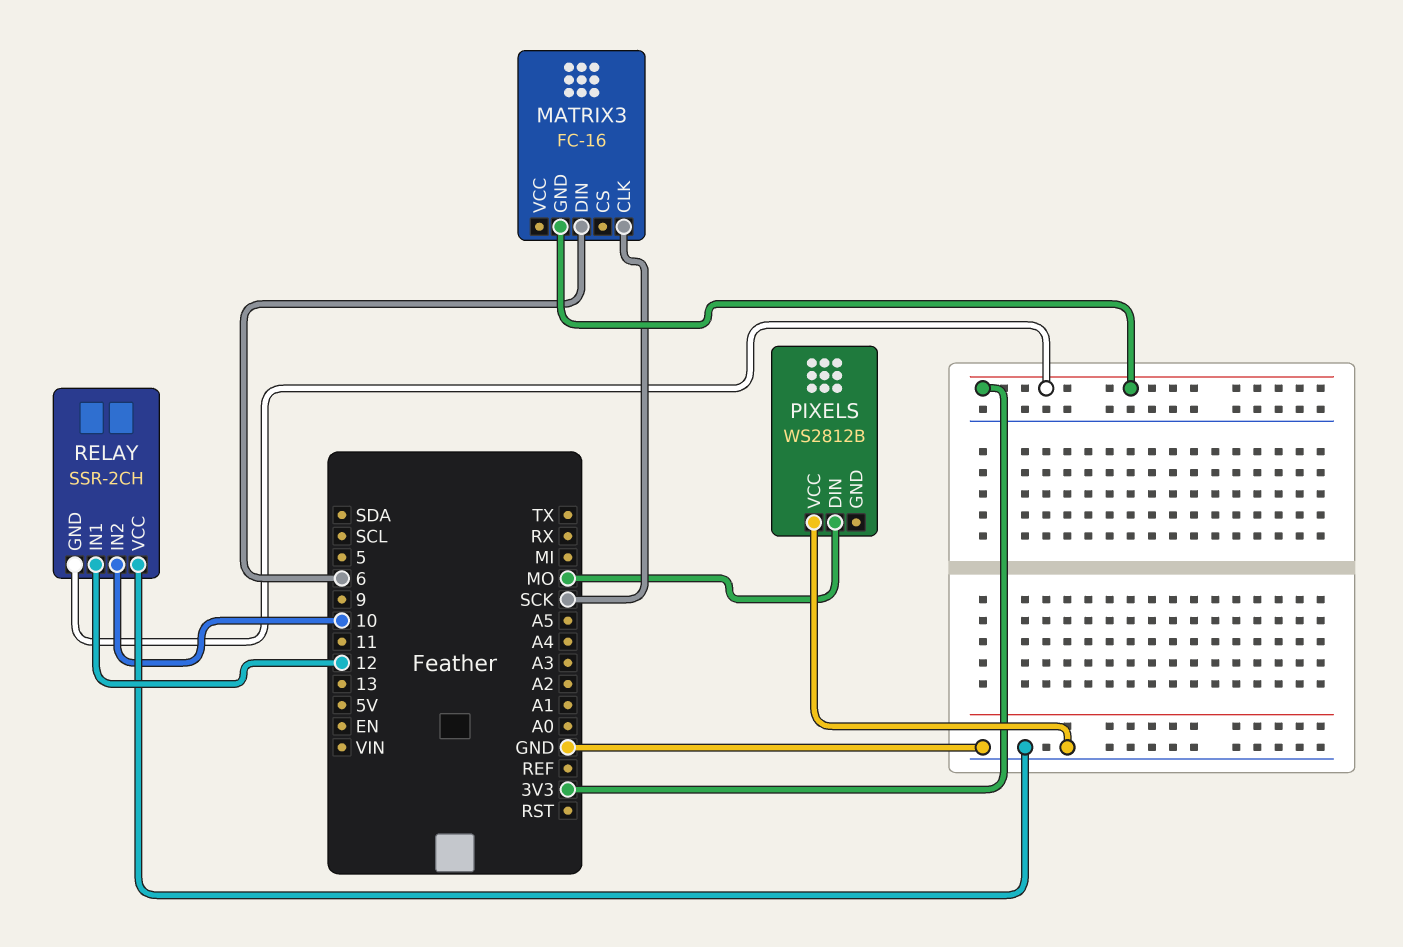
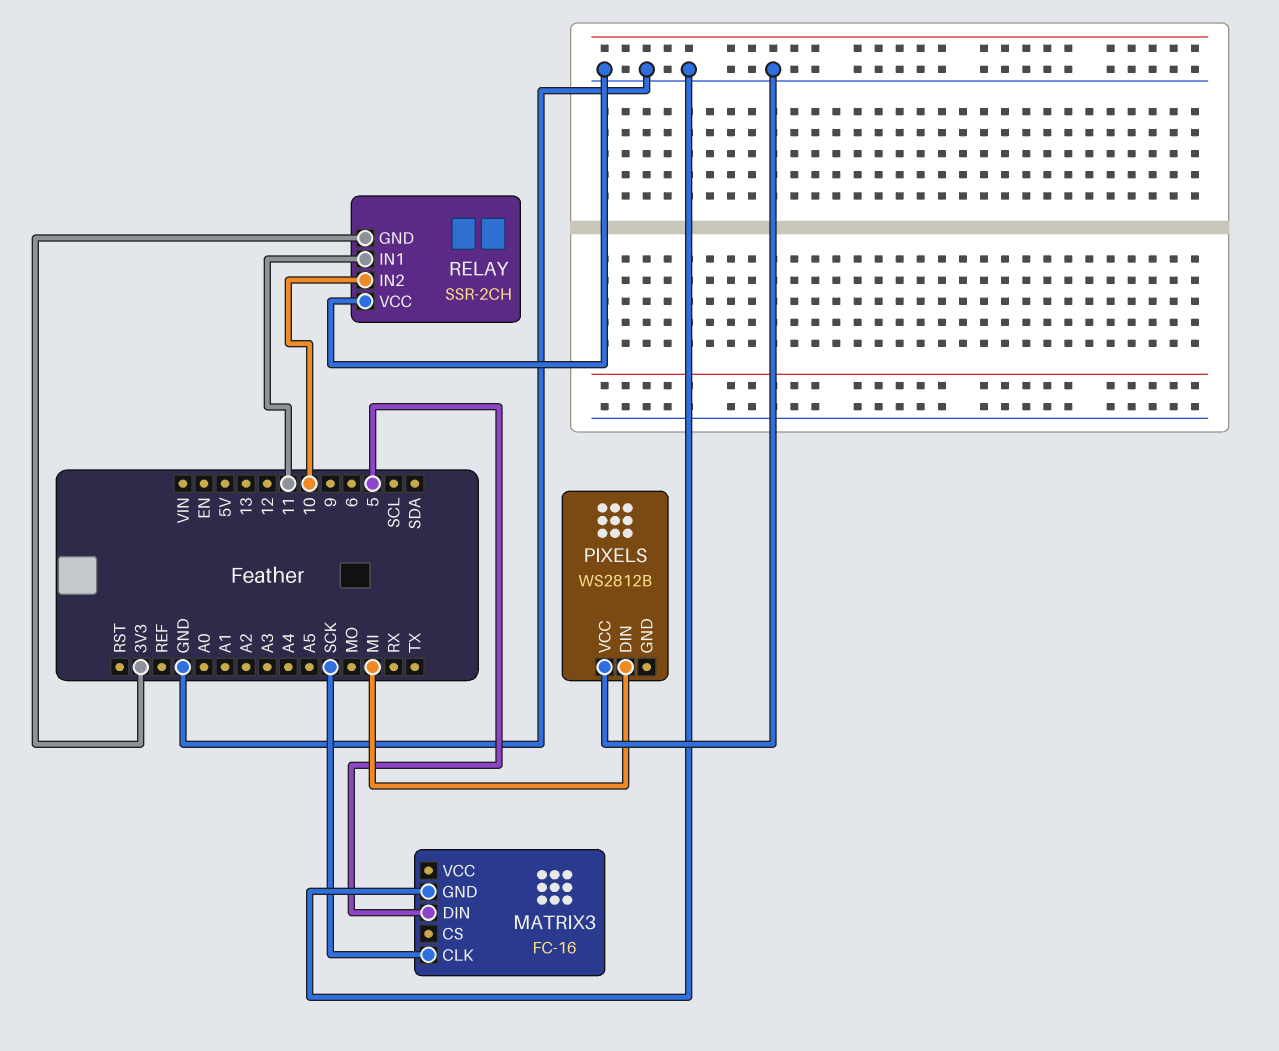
MATRIX3 pin DIN: 6 -> 5
MATRIX3 pin GND: 3V3 -> GND
PIXELS pin DIN: MO -> MI
RELAY pin IN1: 12 -> 11

